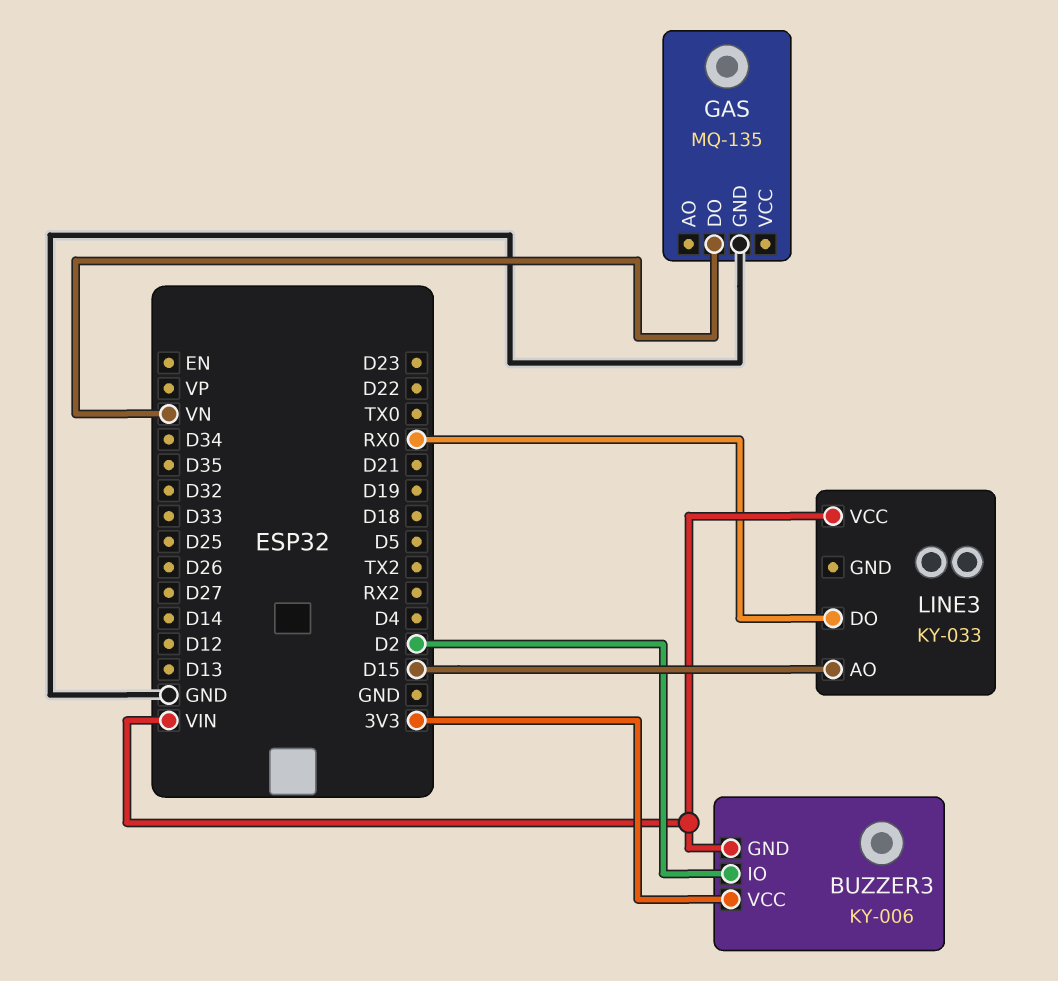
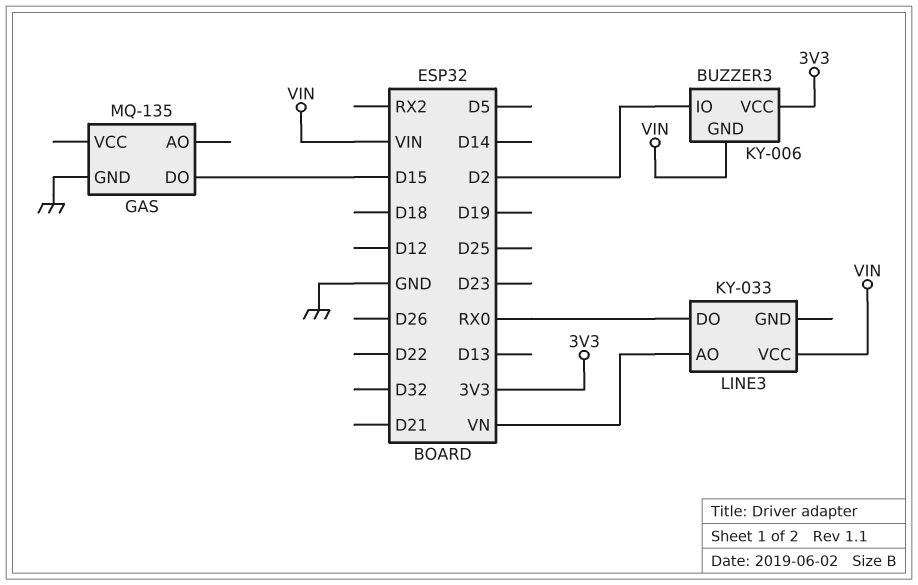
GAS pin DO: VN -> D15
LINE3 pin AO: D15 -> VN

